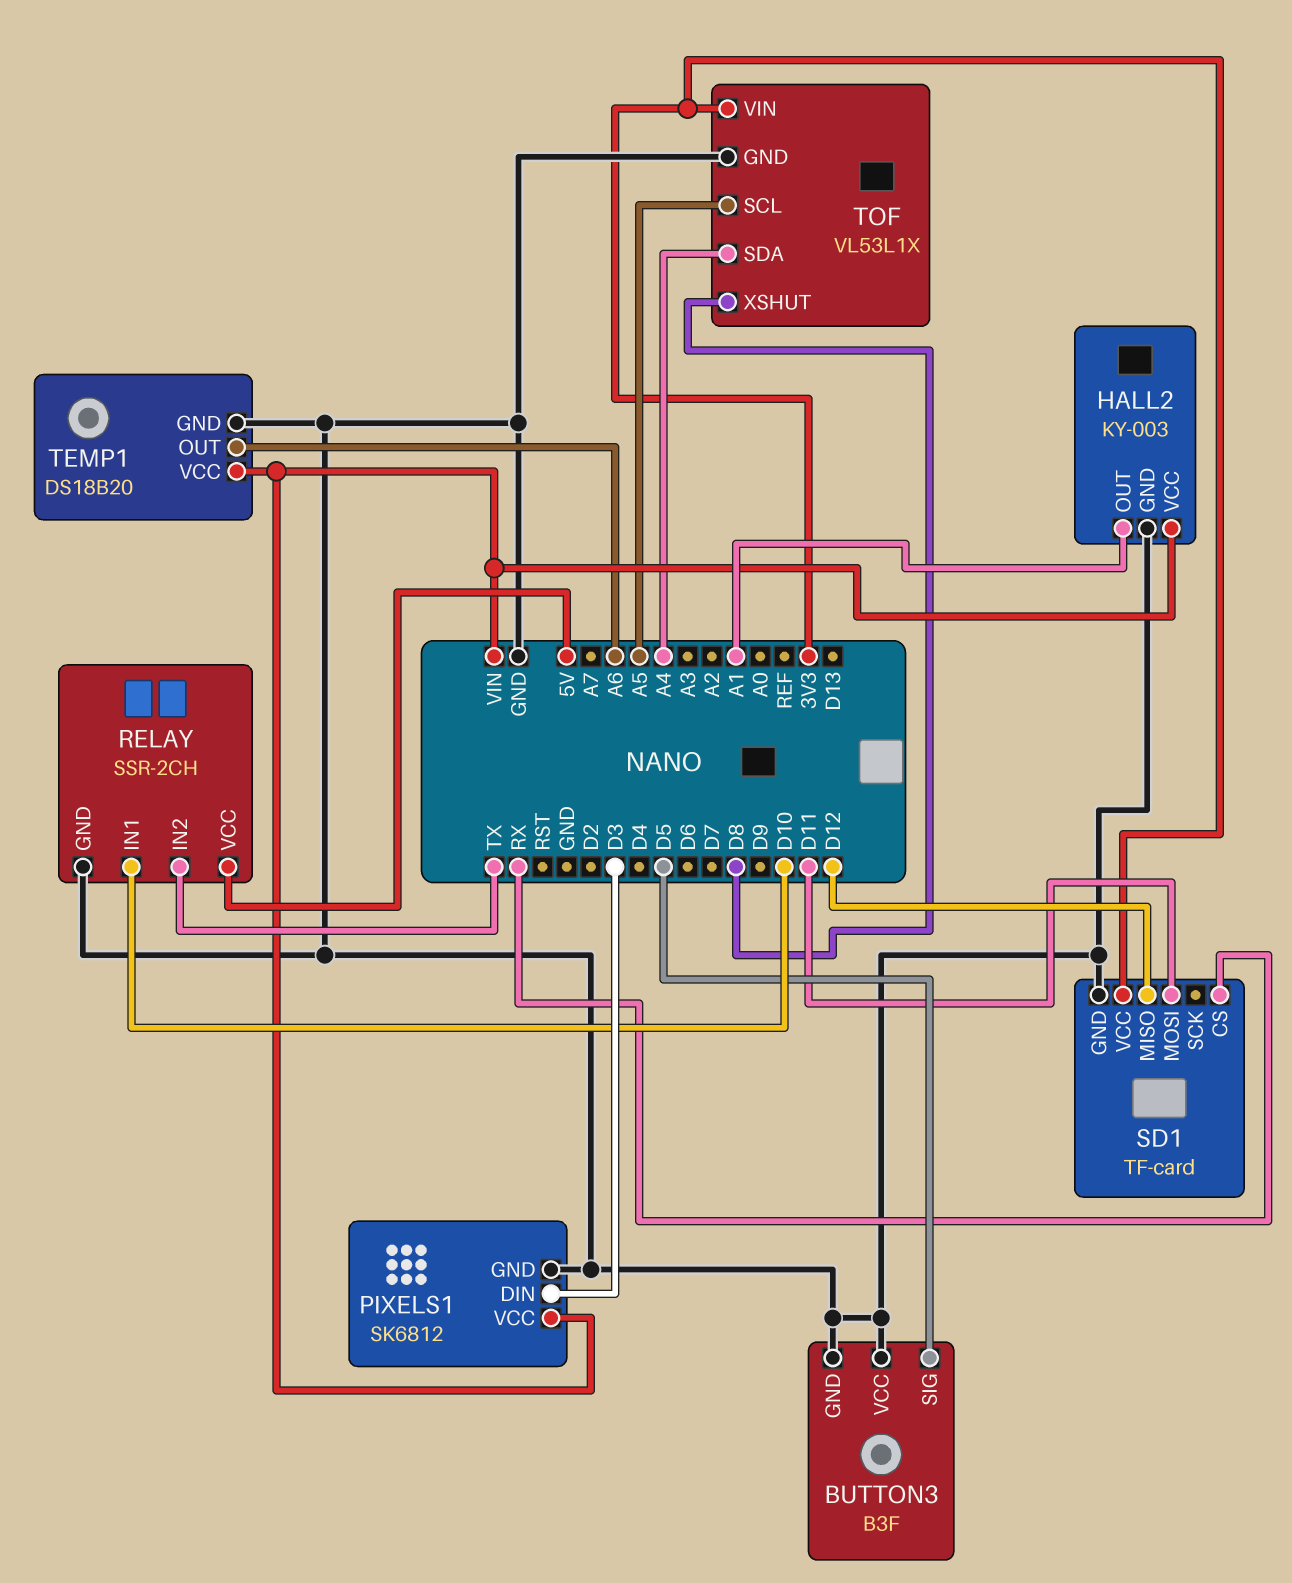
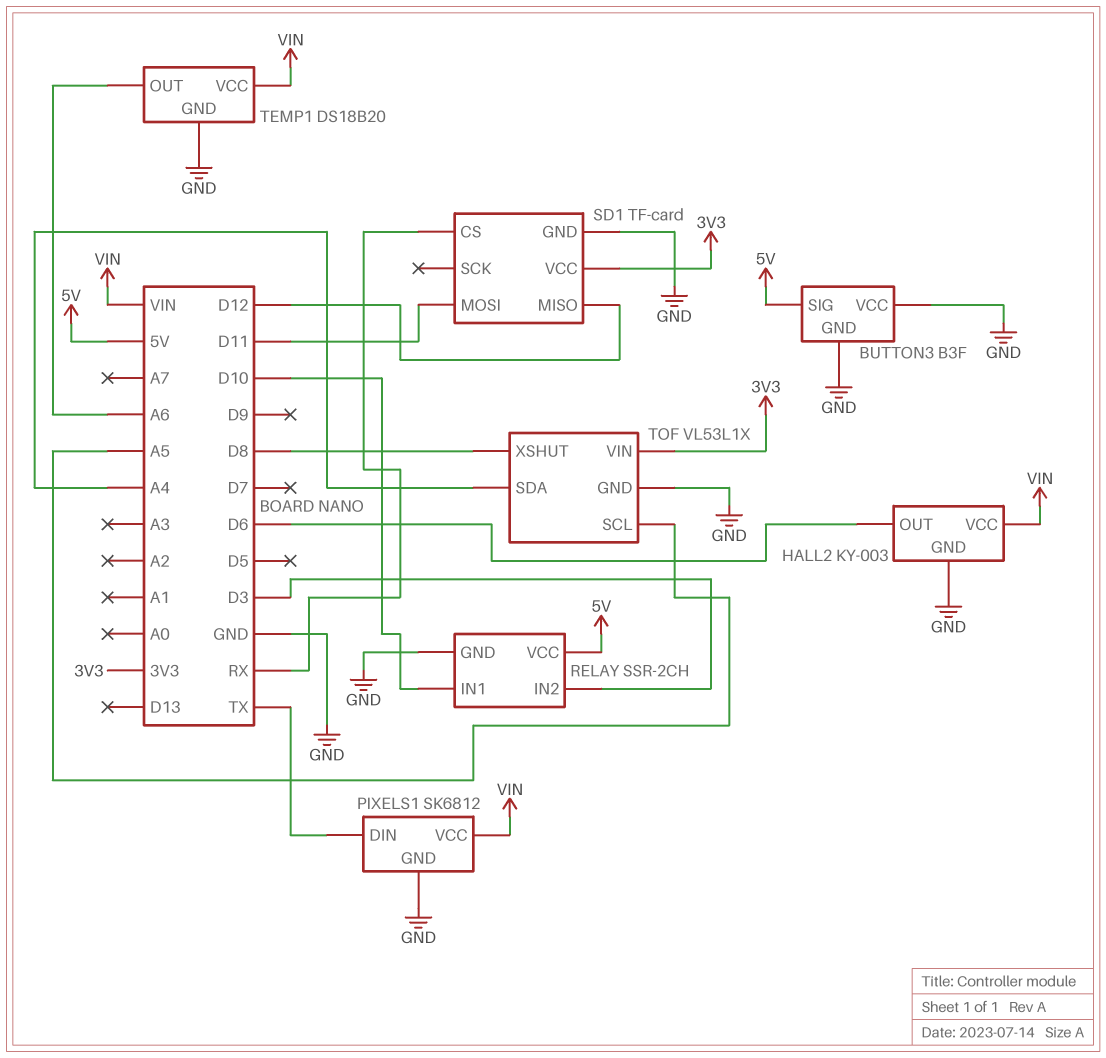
BUTTON3 pin SIG: D5 -> 5V
HALL2 pin OUT: A1 -> D6
PIXELS1 pin DIN: D3 -> TX
RELAY pin IN2: TX -> D3

